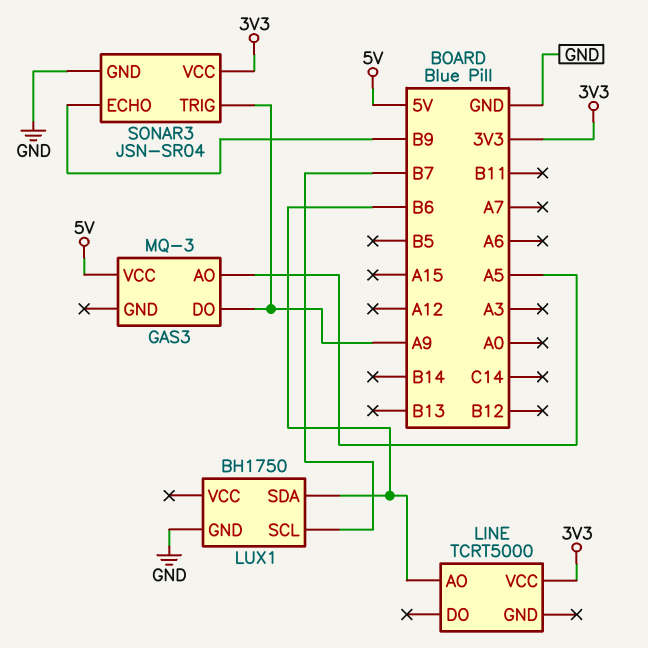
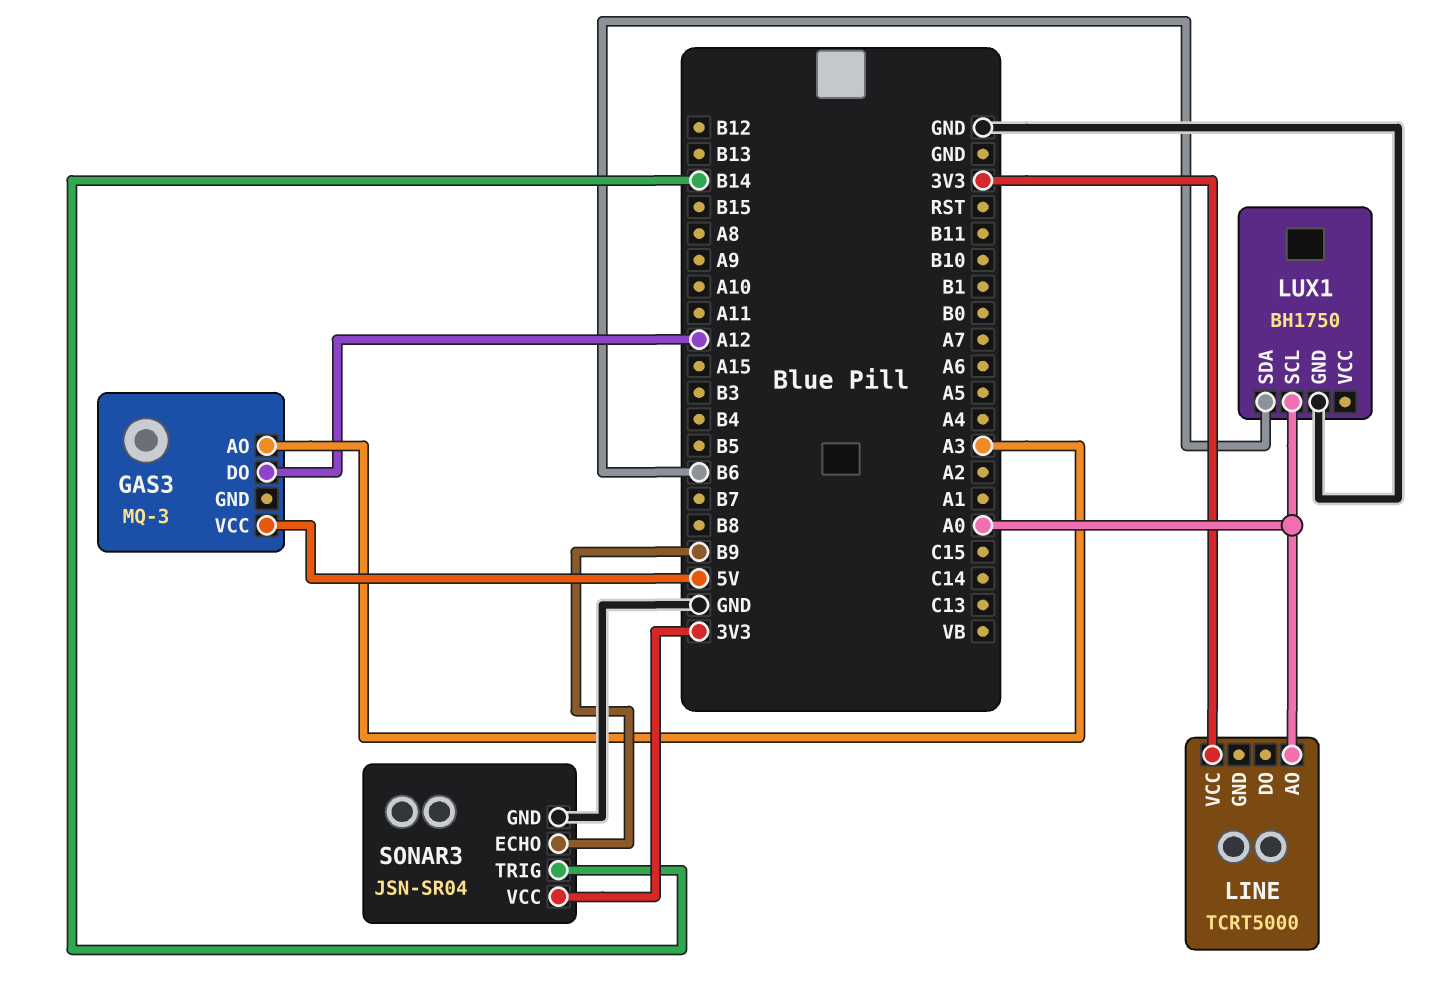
GAS3 pin AO: A5 -> A3
GAS3 pin DO: A9 -> A12
LINE pin AO: B6 -> A0
LUX1 pin SCL: B7 -> A0
SONAR3 pin TRIG: A9 -> B14

